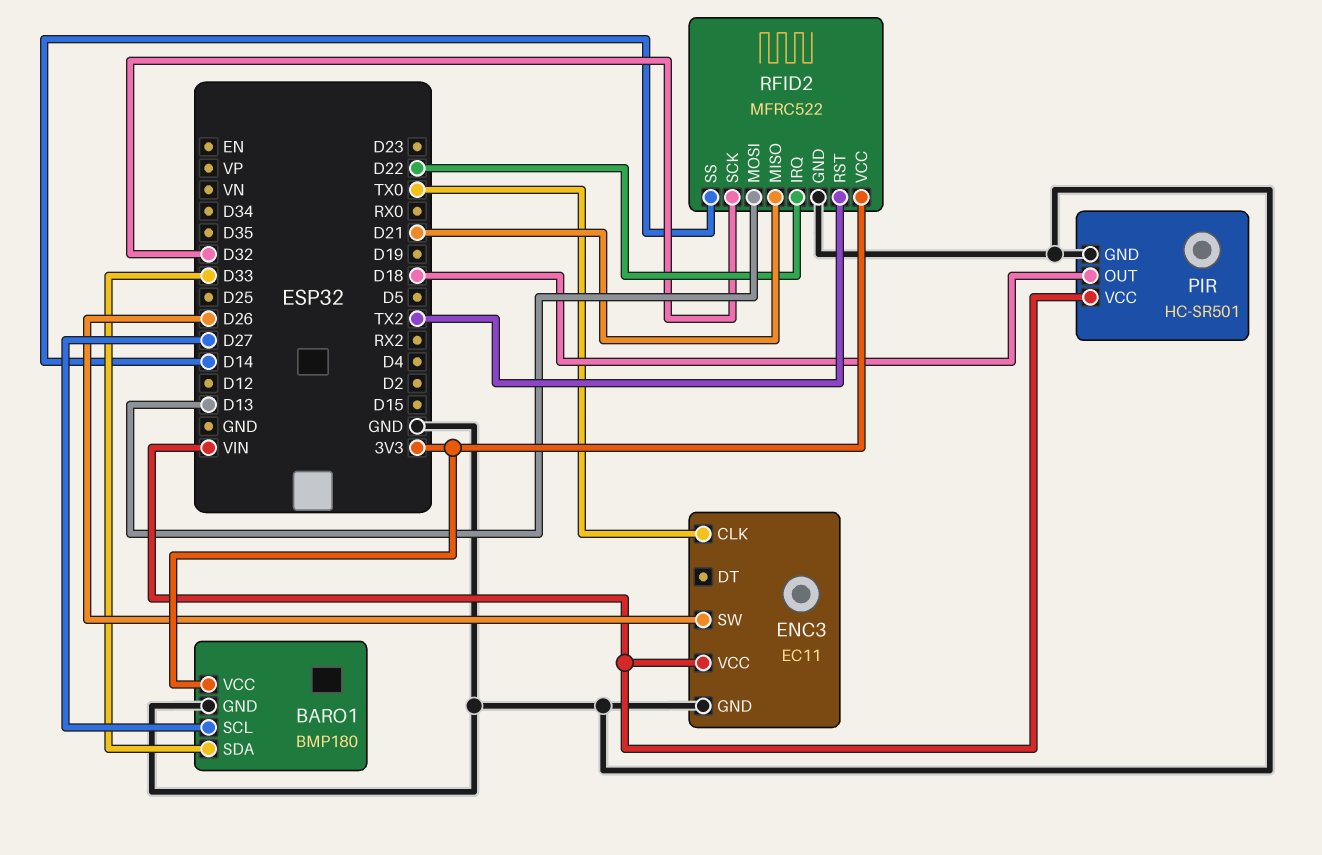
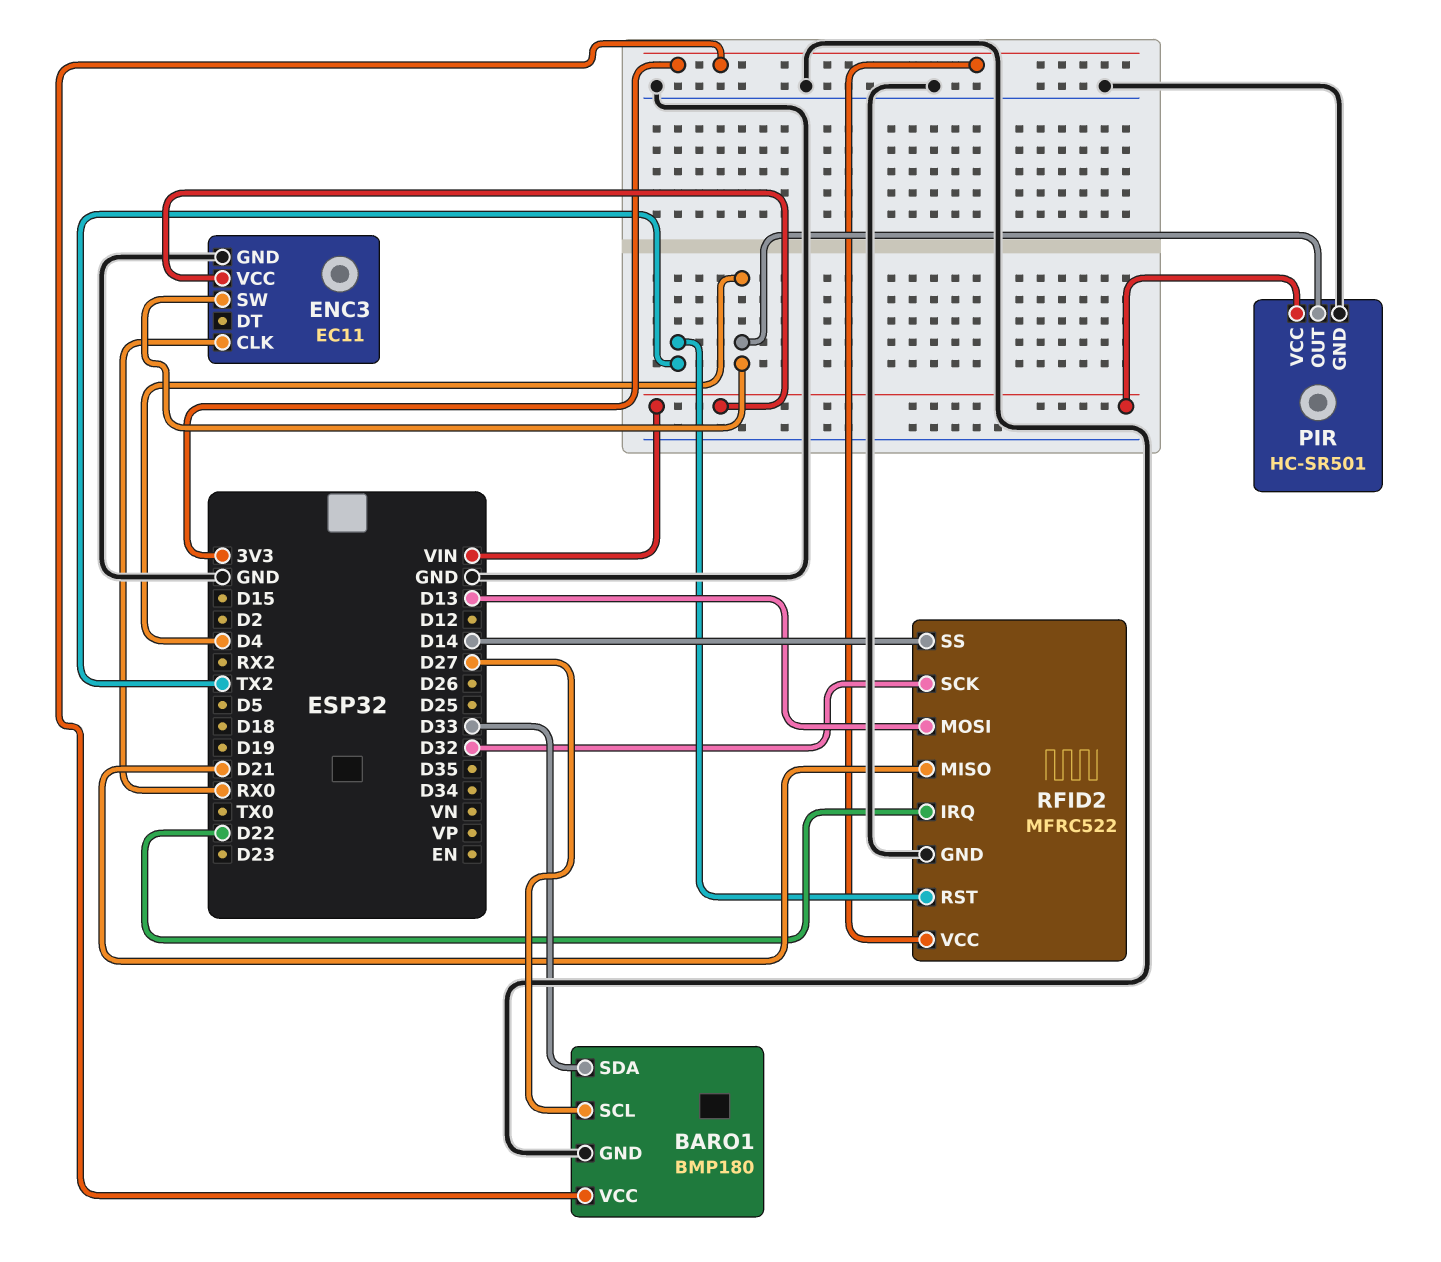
ENC3 pin CLK: TX0 -> RX0
ENC3 pin SW: D26 -> D4
PIR pin OUT: D18 -> D4

